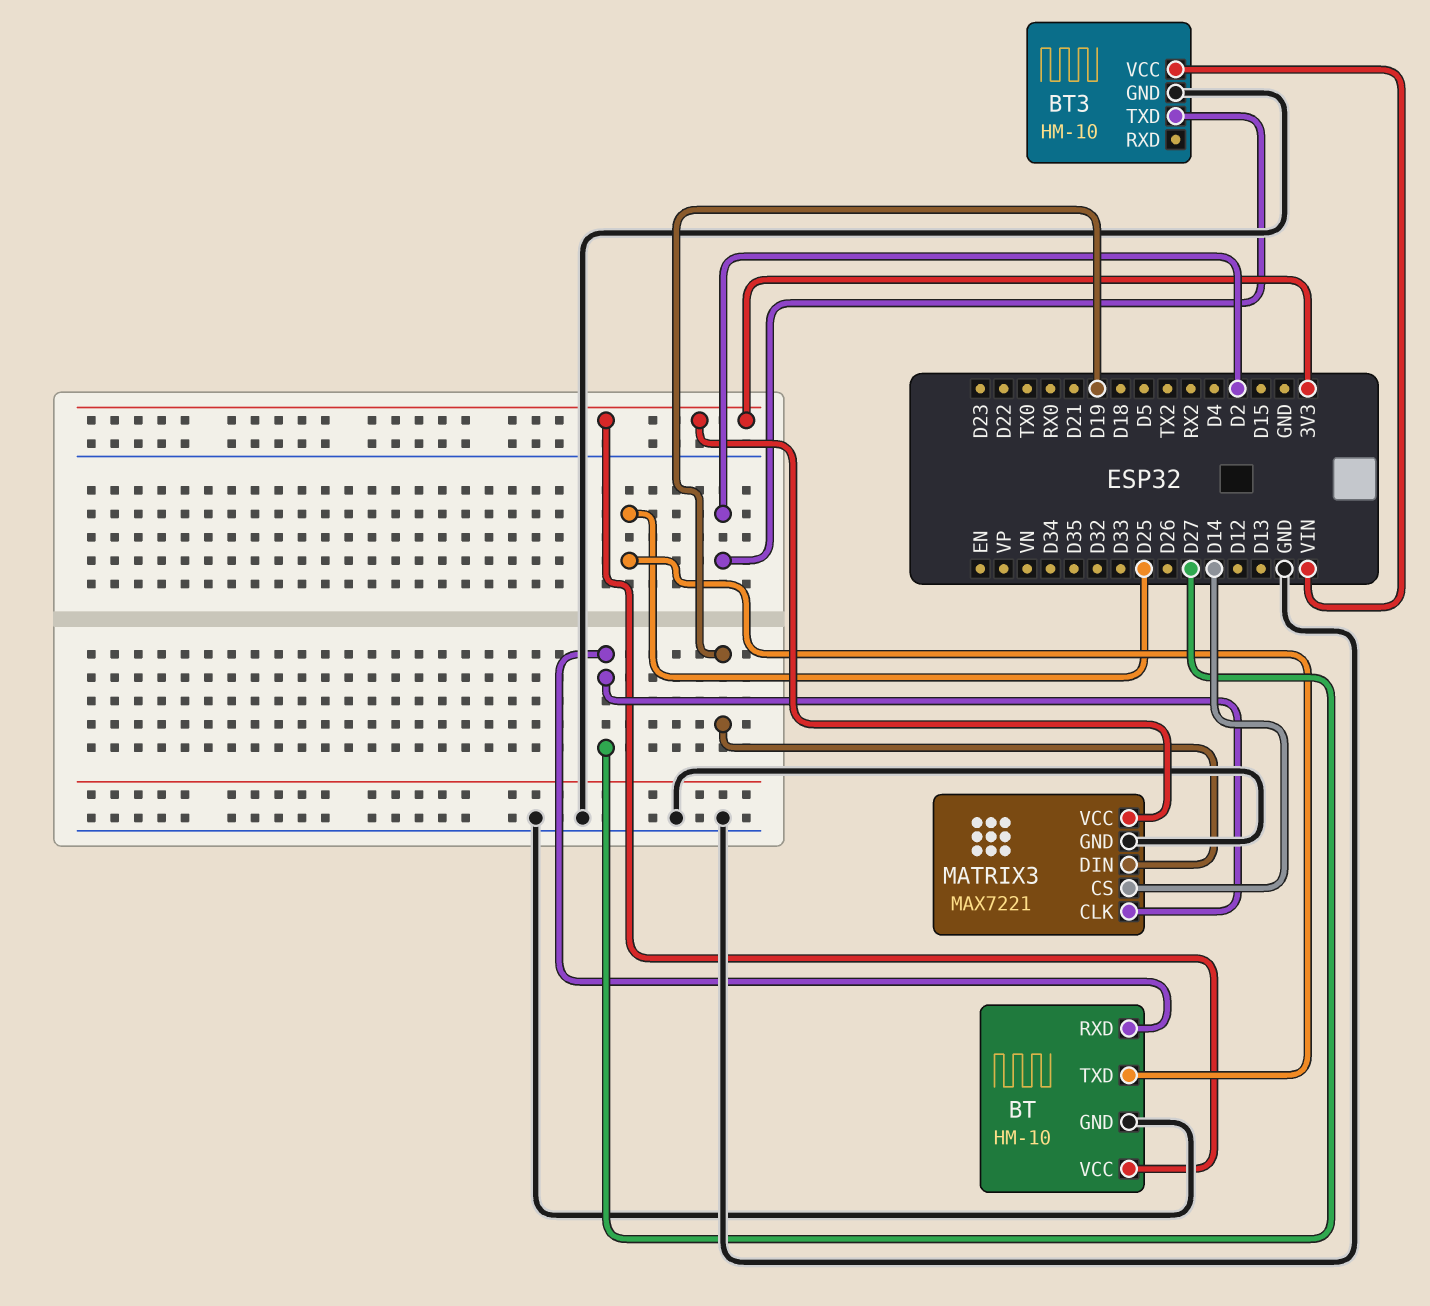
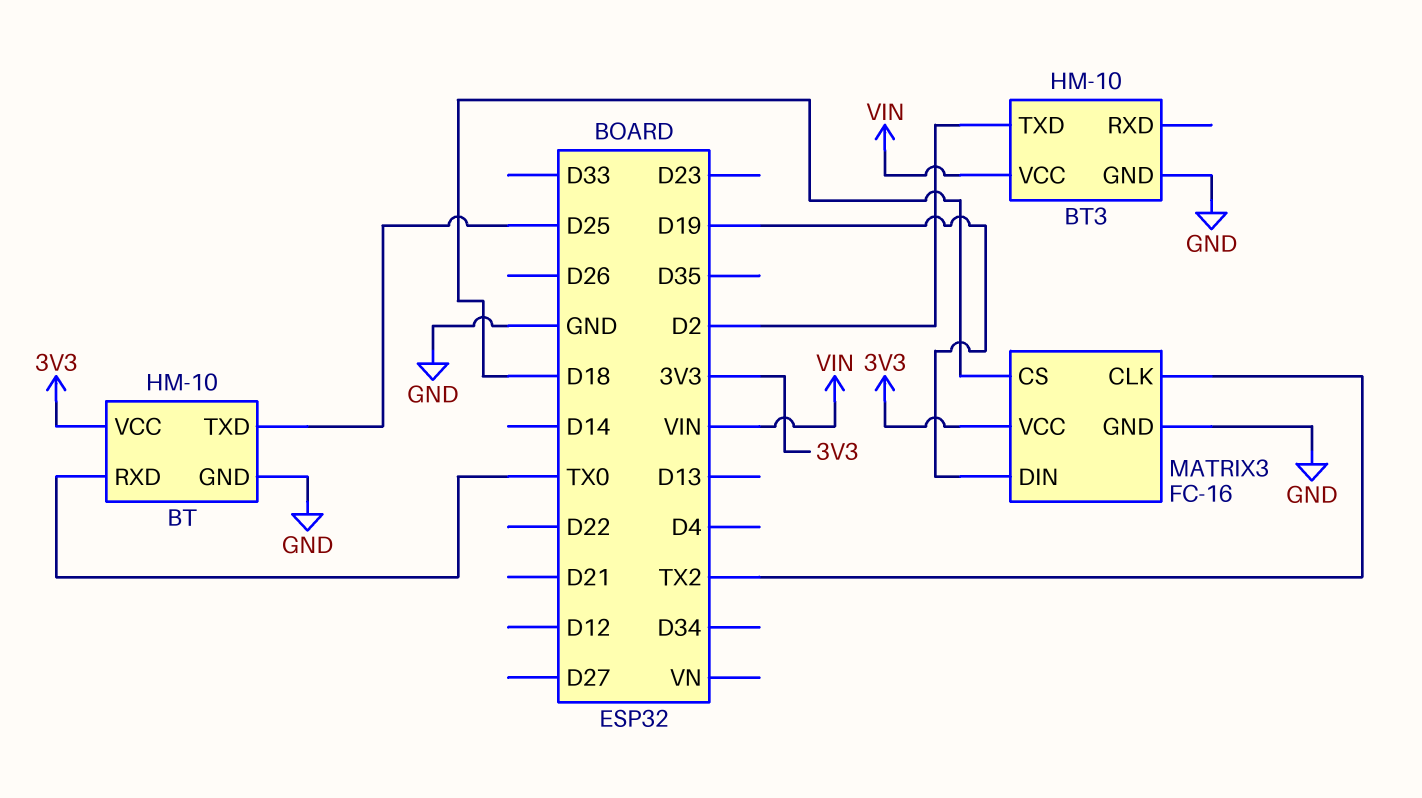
BT pin RXD: D27 -> TX0
MATRIX3: MAX7221 -> FC-16
MATRIX3 pin CLK: D27 -> TX2
MATRIX3 pin CS: D14 -> D18

